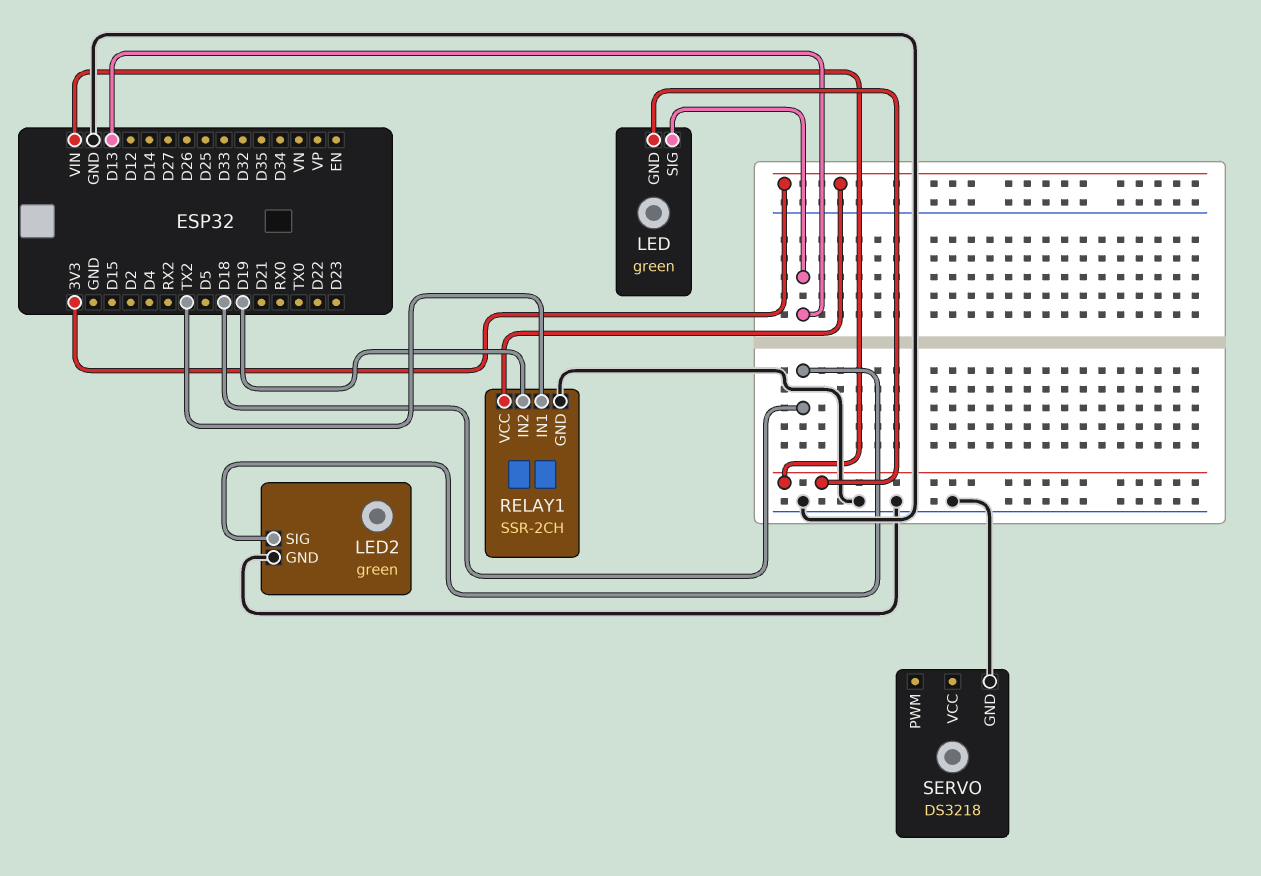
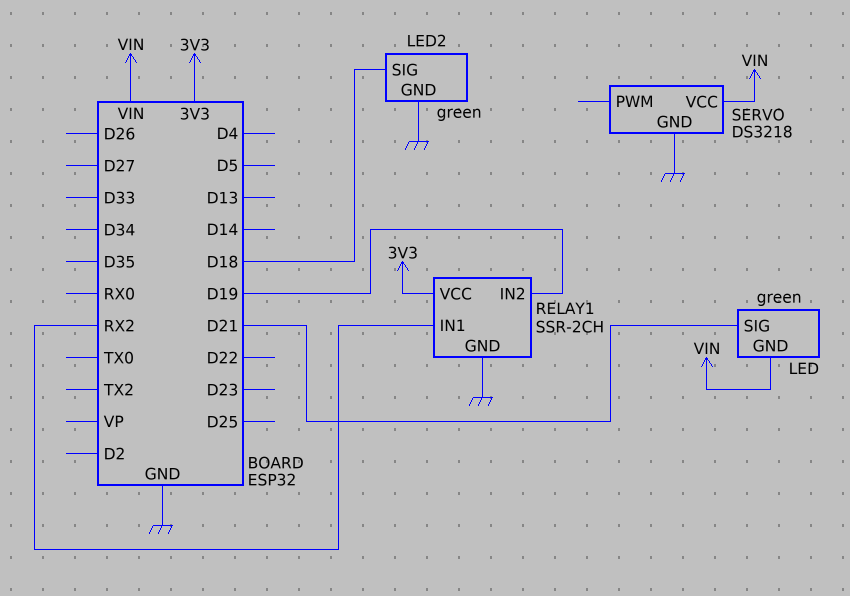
LED pin SIG: D13 -> D21
RELAY1 pin IN1: TX2 -> RX2
SERVO pin VCC: none -> VIN

